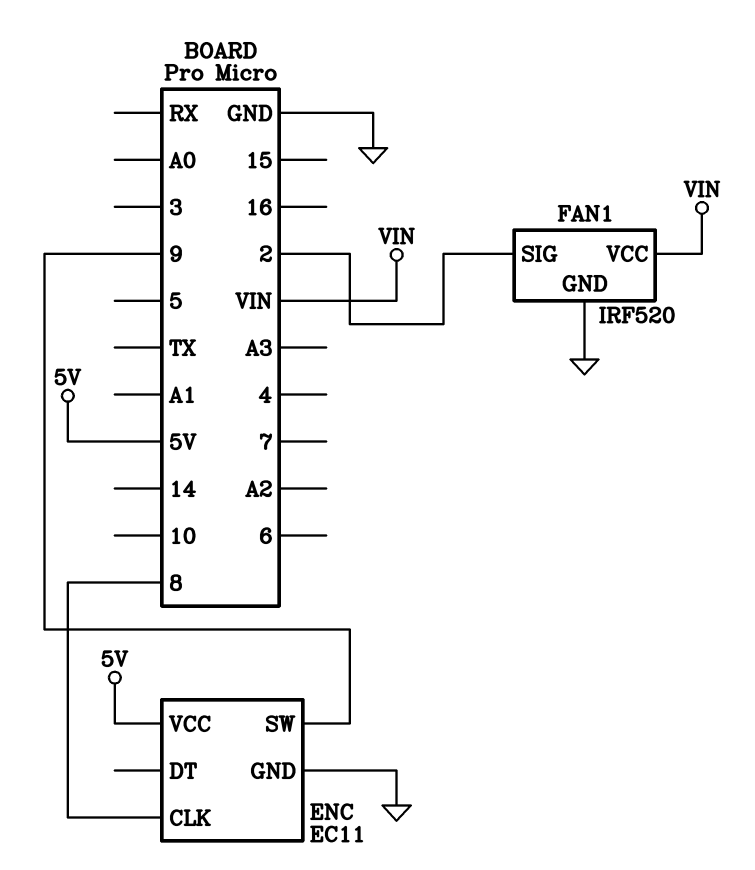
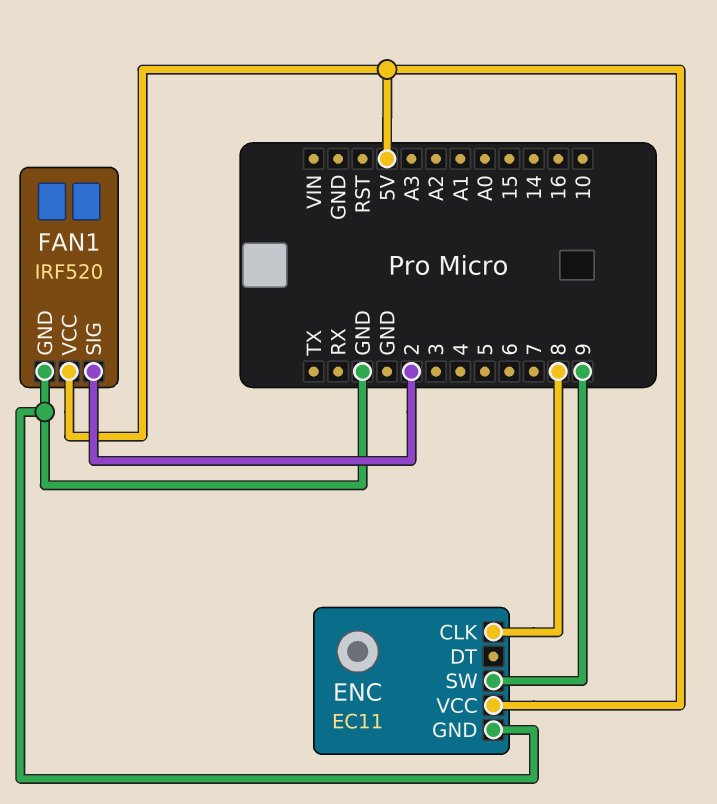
FAN1 pin VCC: VIN -> 5V

